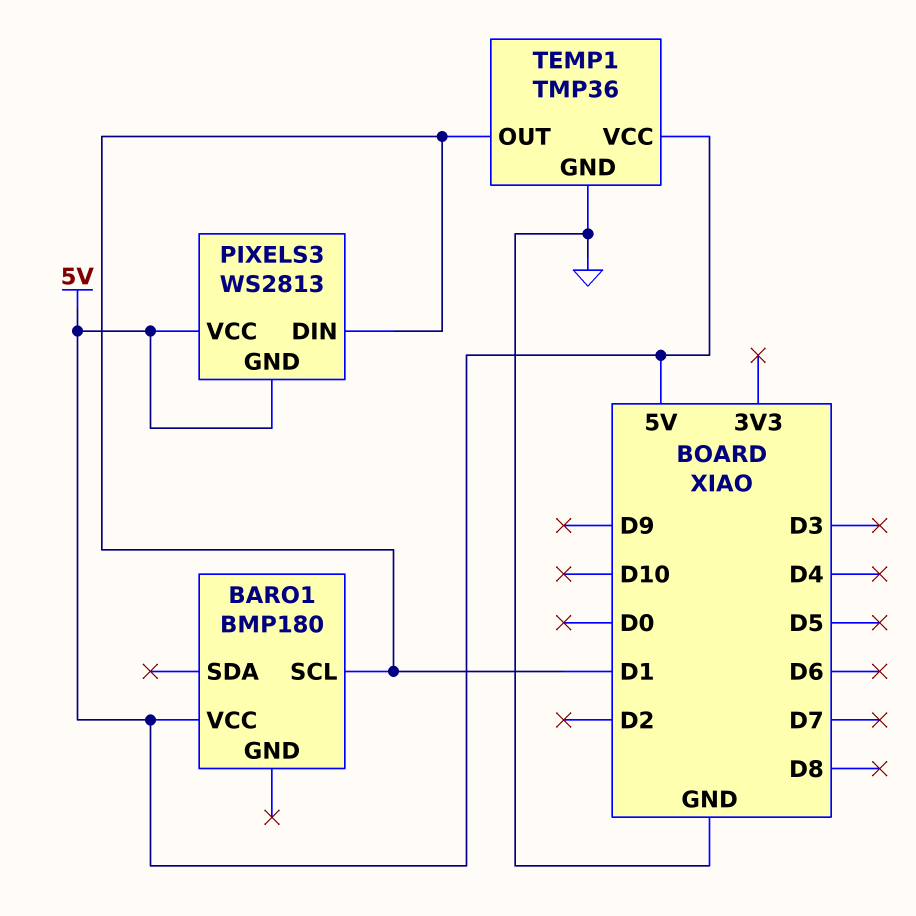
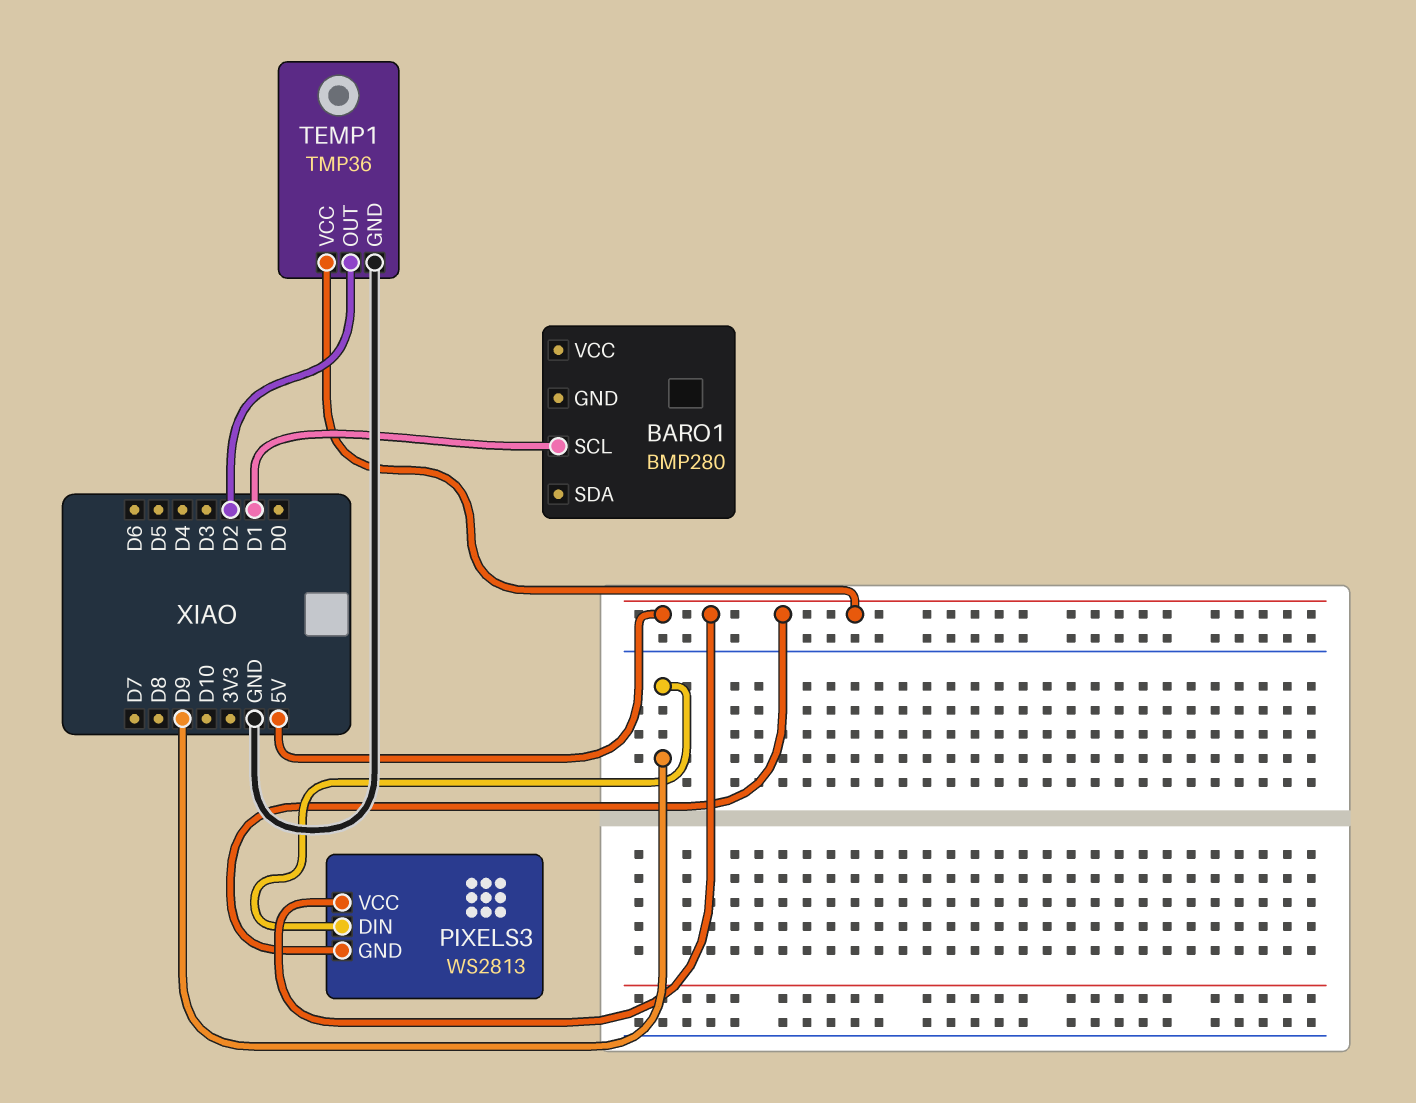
BARO1: BMP180 -> BMP280
BARO1 pin VCC: 5V -> none
PIXELS3 pin DIN: D1 -> D9
TEMP1 pin OUT: D1 -> D2

